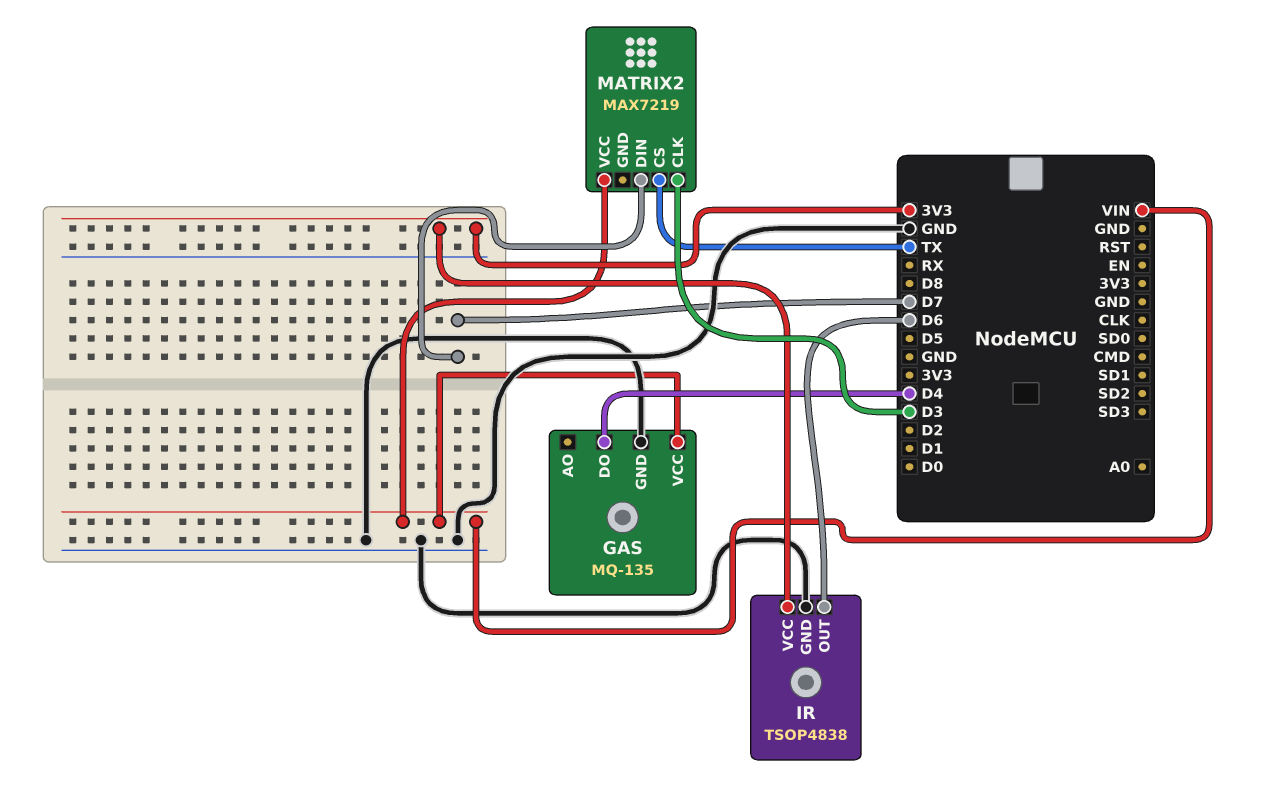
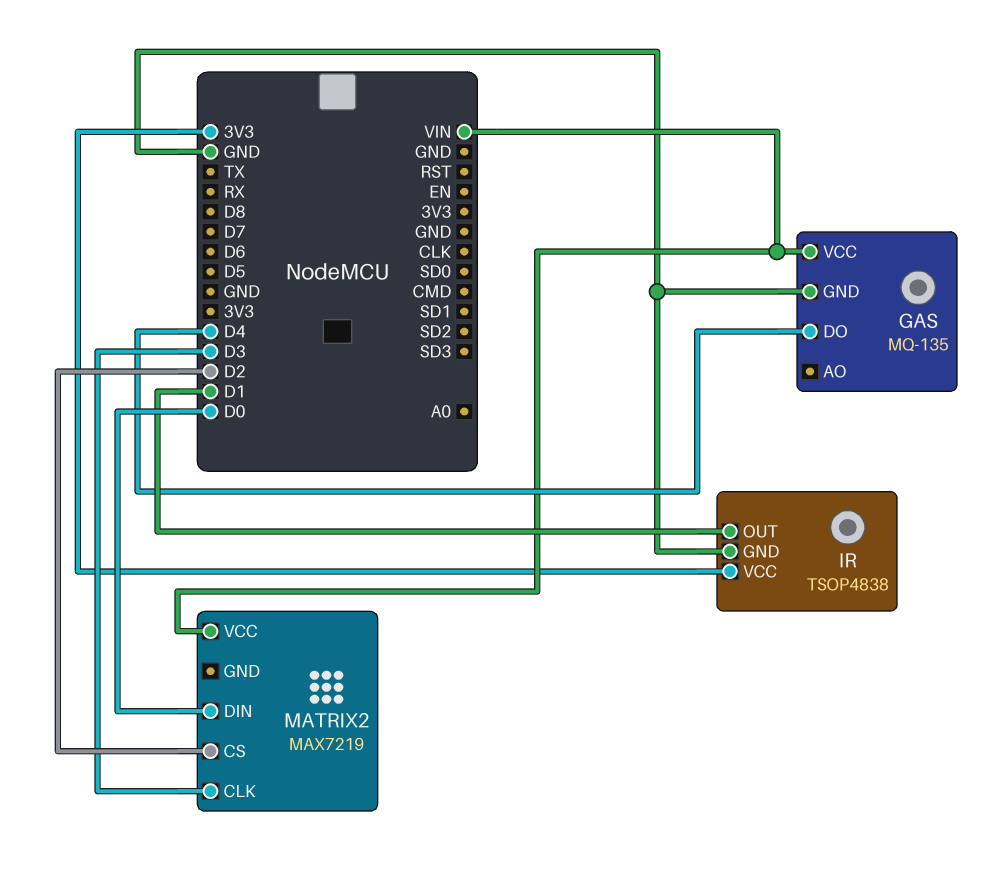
IR pin OUT: D6 -> D1
MATRIX2 pin CS: TX -> D2
MATRIX2 pin DIN: D7 -> D0

